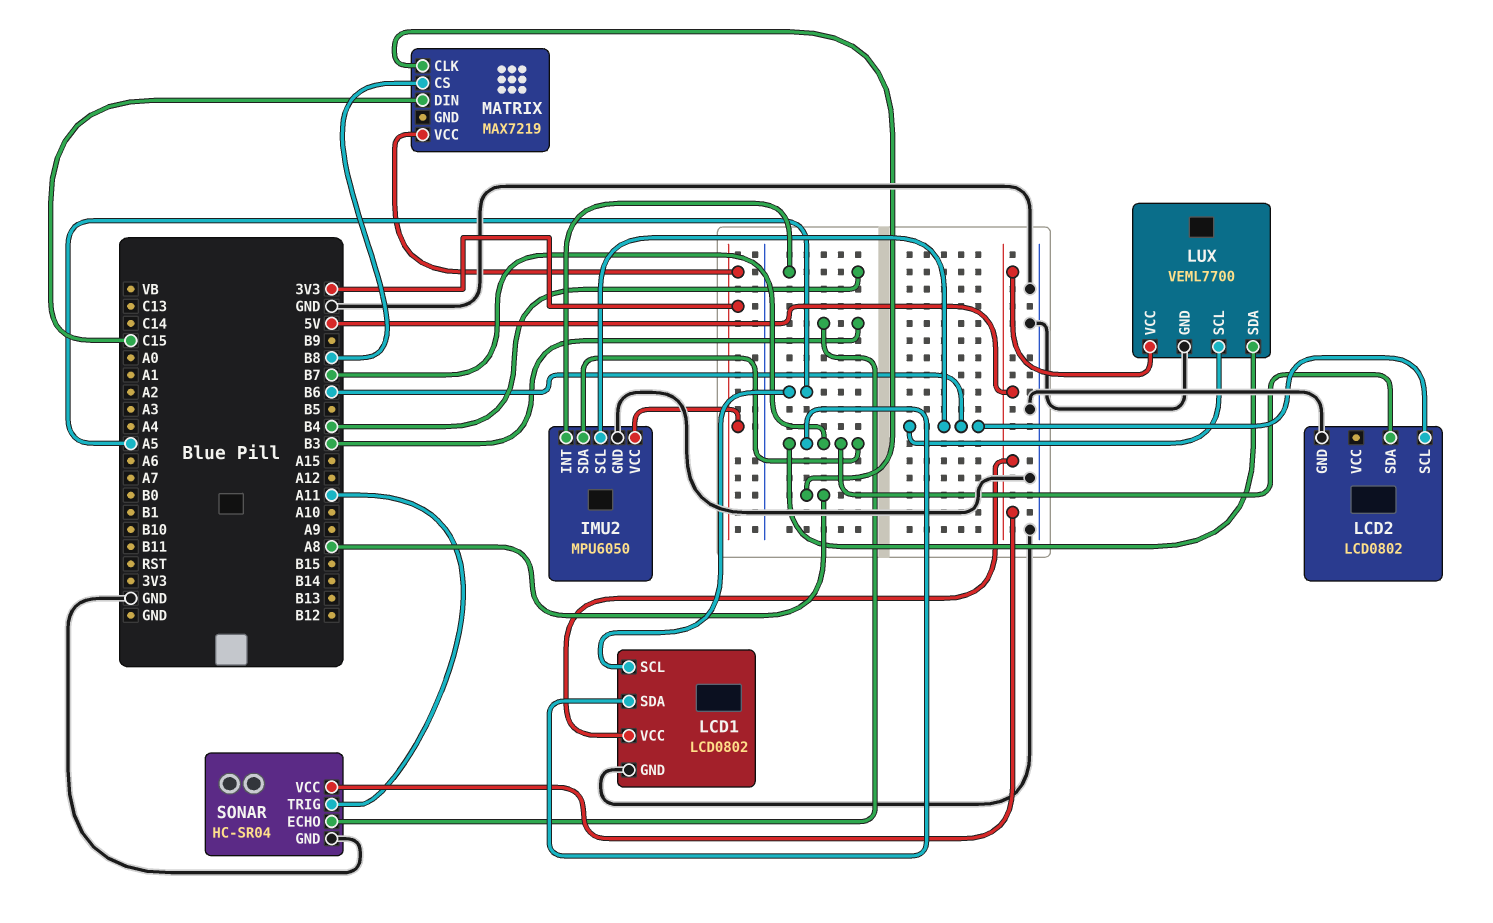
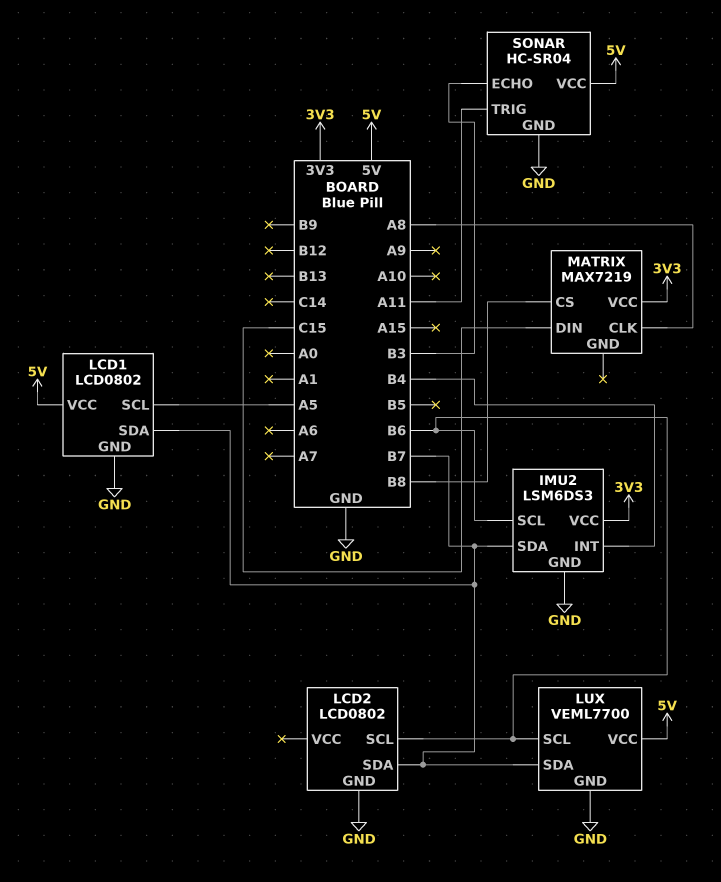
IMU2: MPU6050 -> LSM6DS3

